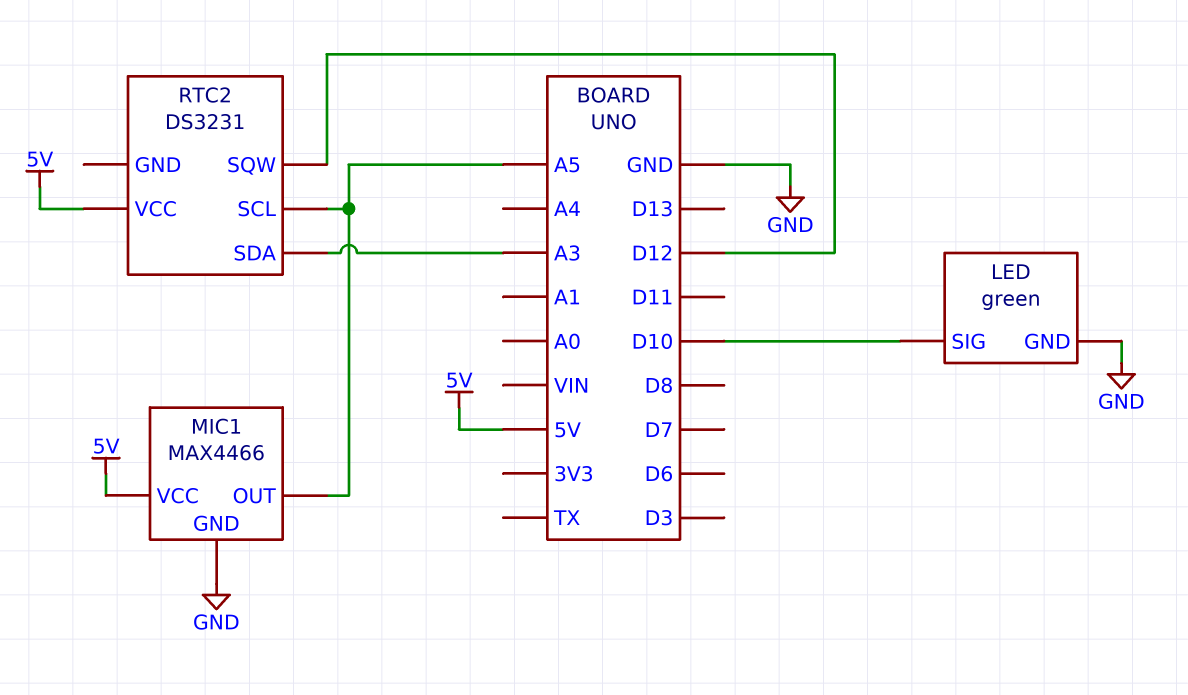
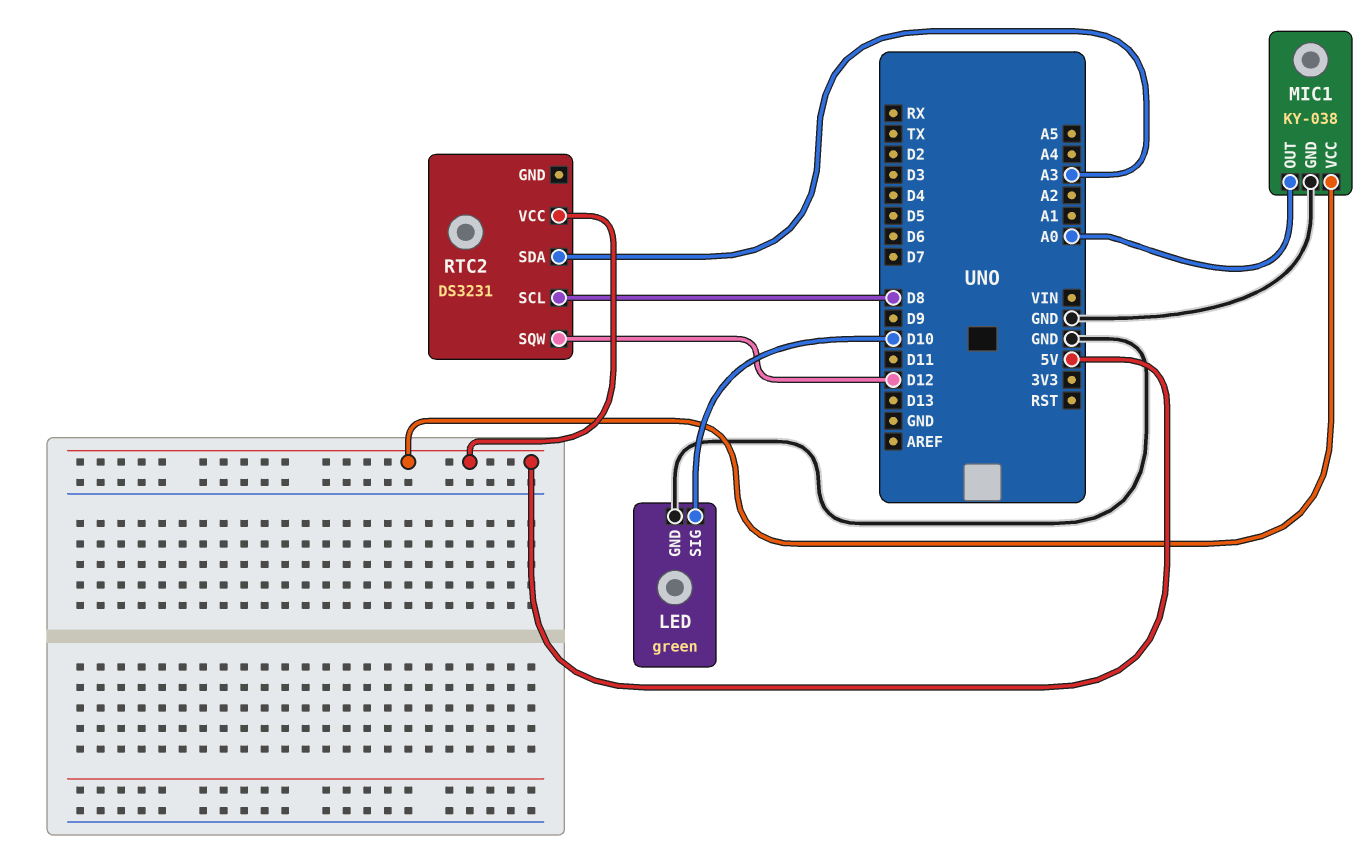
MIC1: MAX4466 -> KY-038
MIC1 pin OUT: A5 -> A0
RTC2 pin SCL: A5 -> D8

